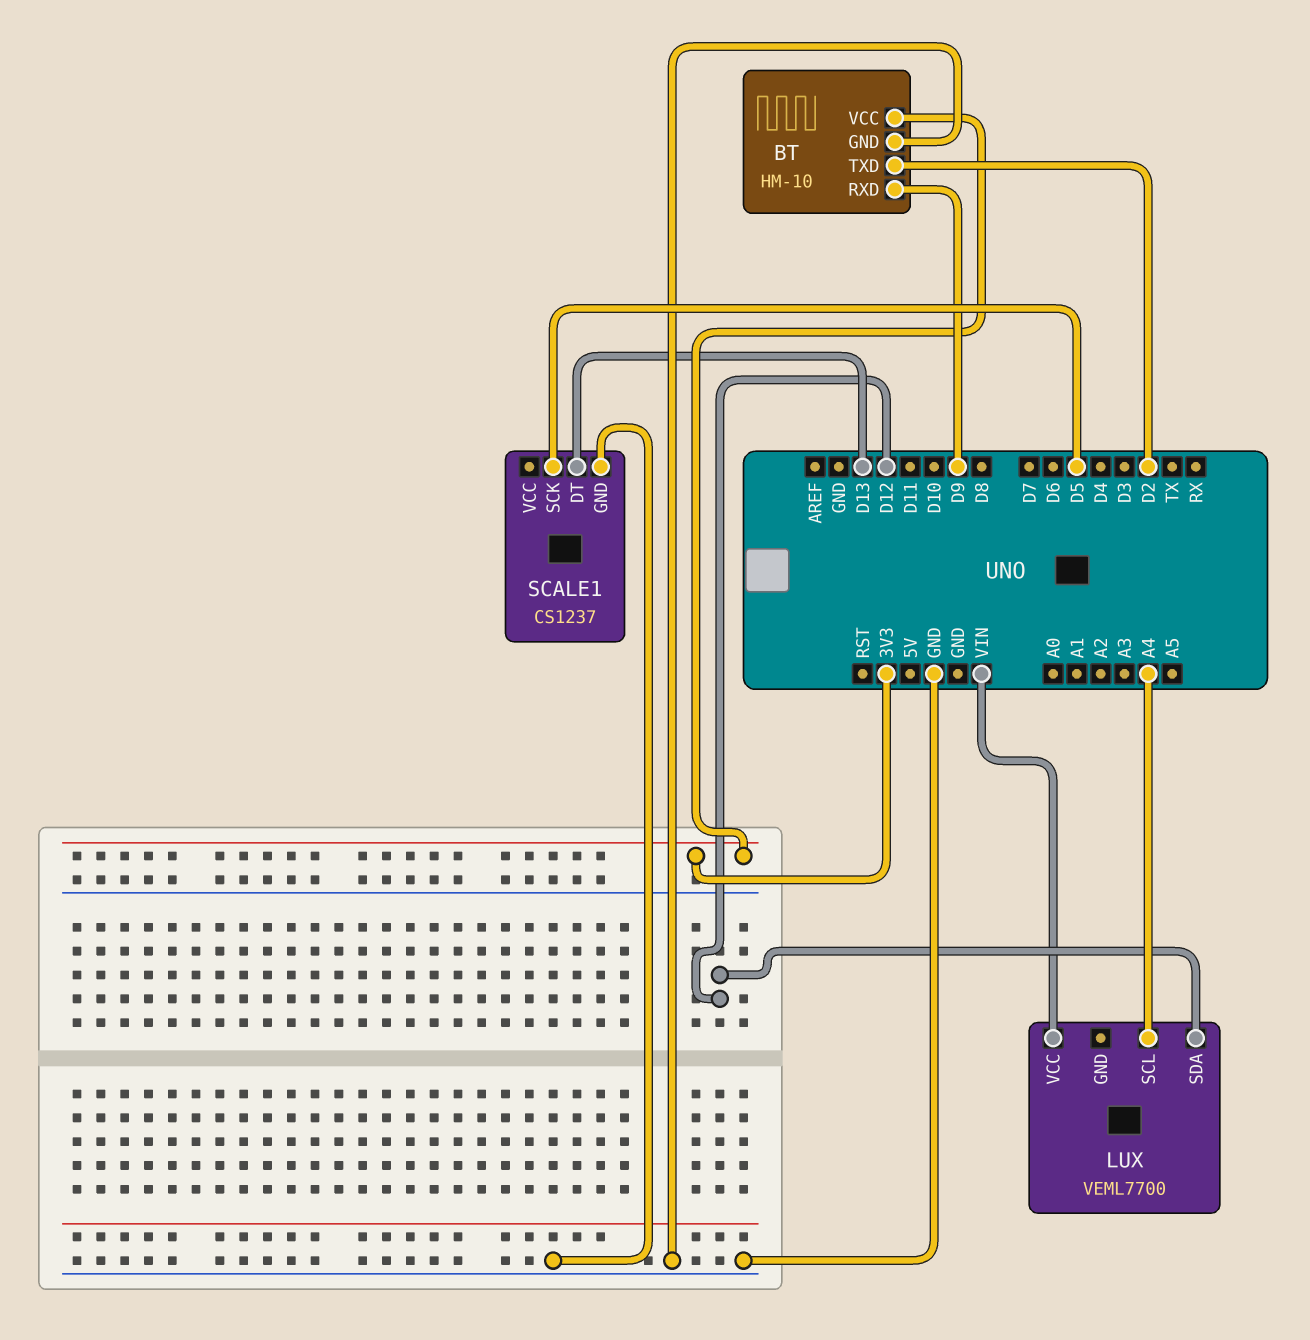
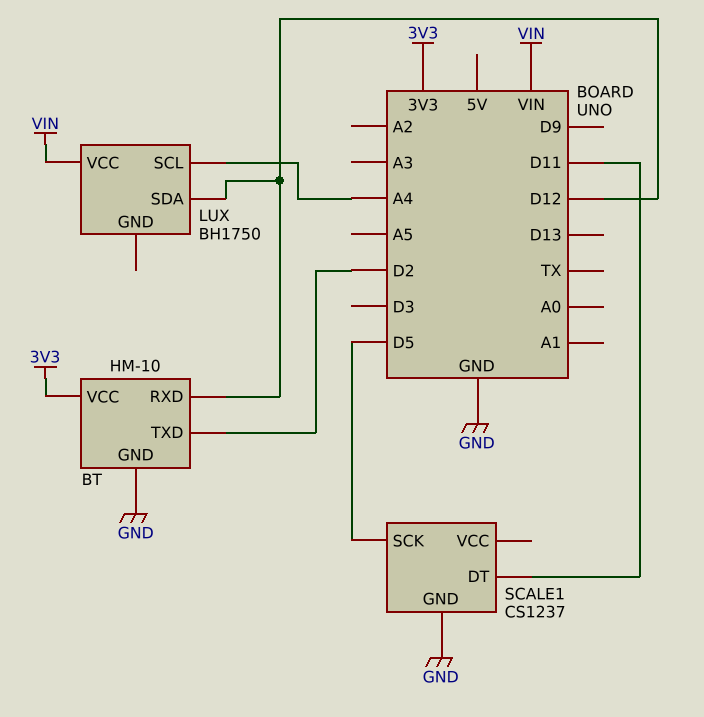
BT pin RXD: D9 -> D12
LUX: VEML7700 -> BH1750
SCALE1 pin DT: D13 -> D11

